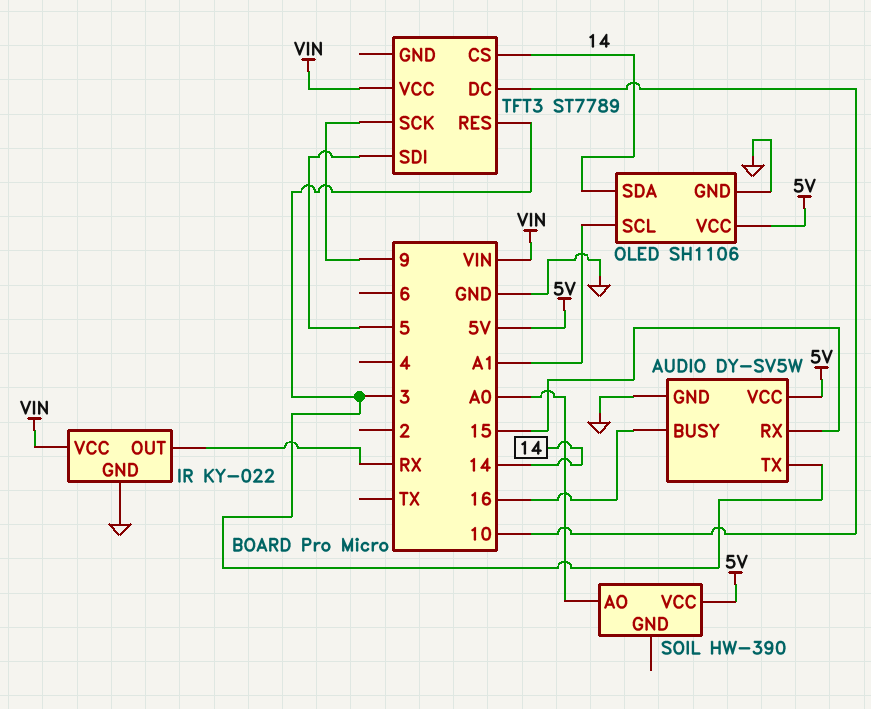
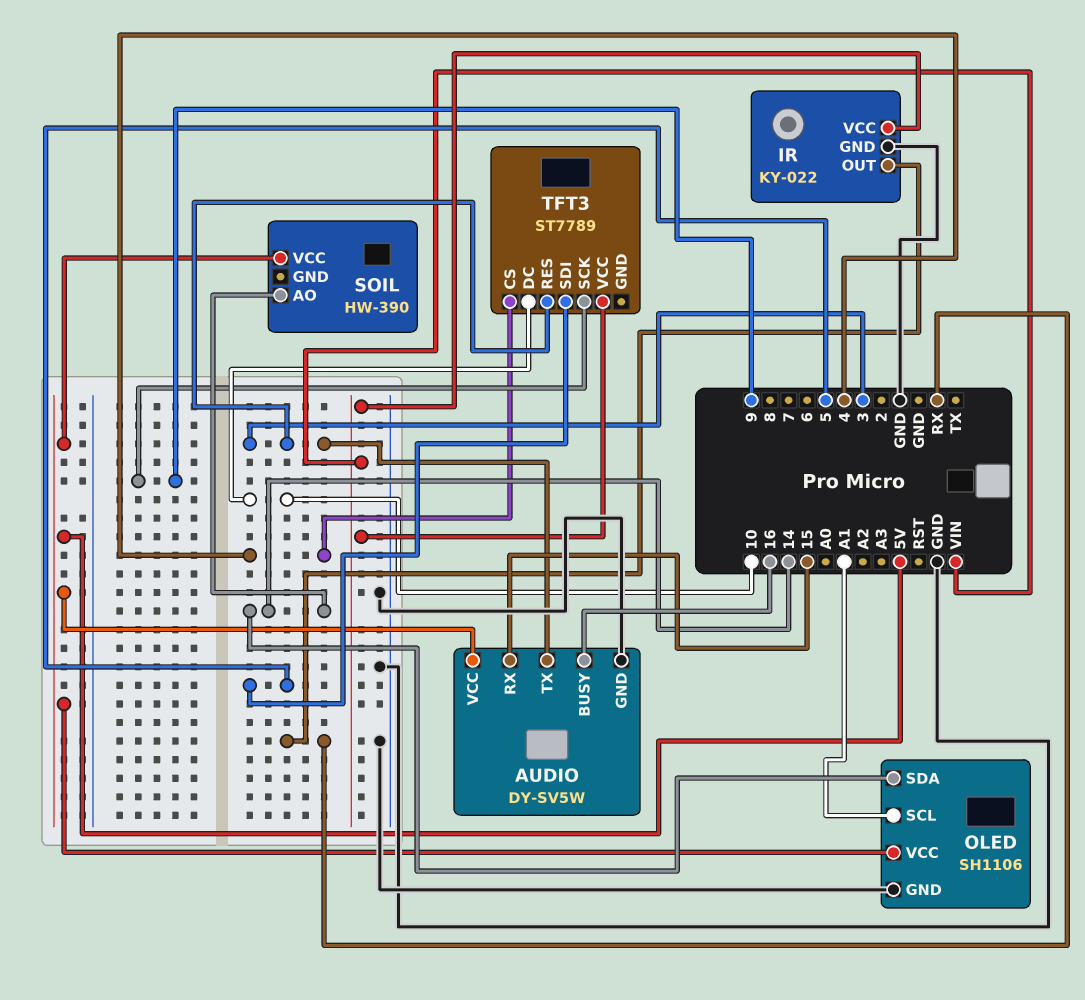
SOIL pin AO: A0 -> 14
TFT3 pin CS: 14 -> 4

